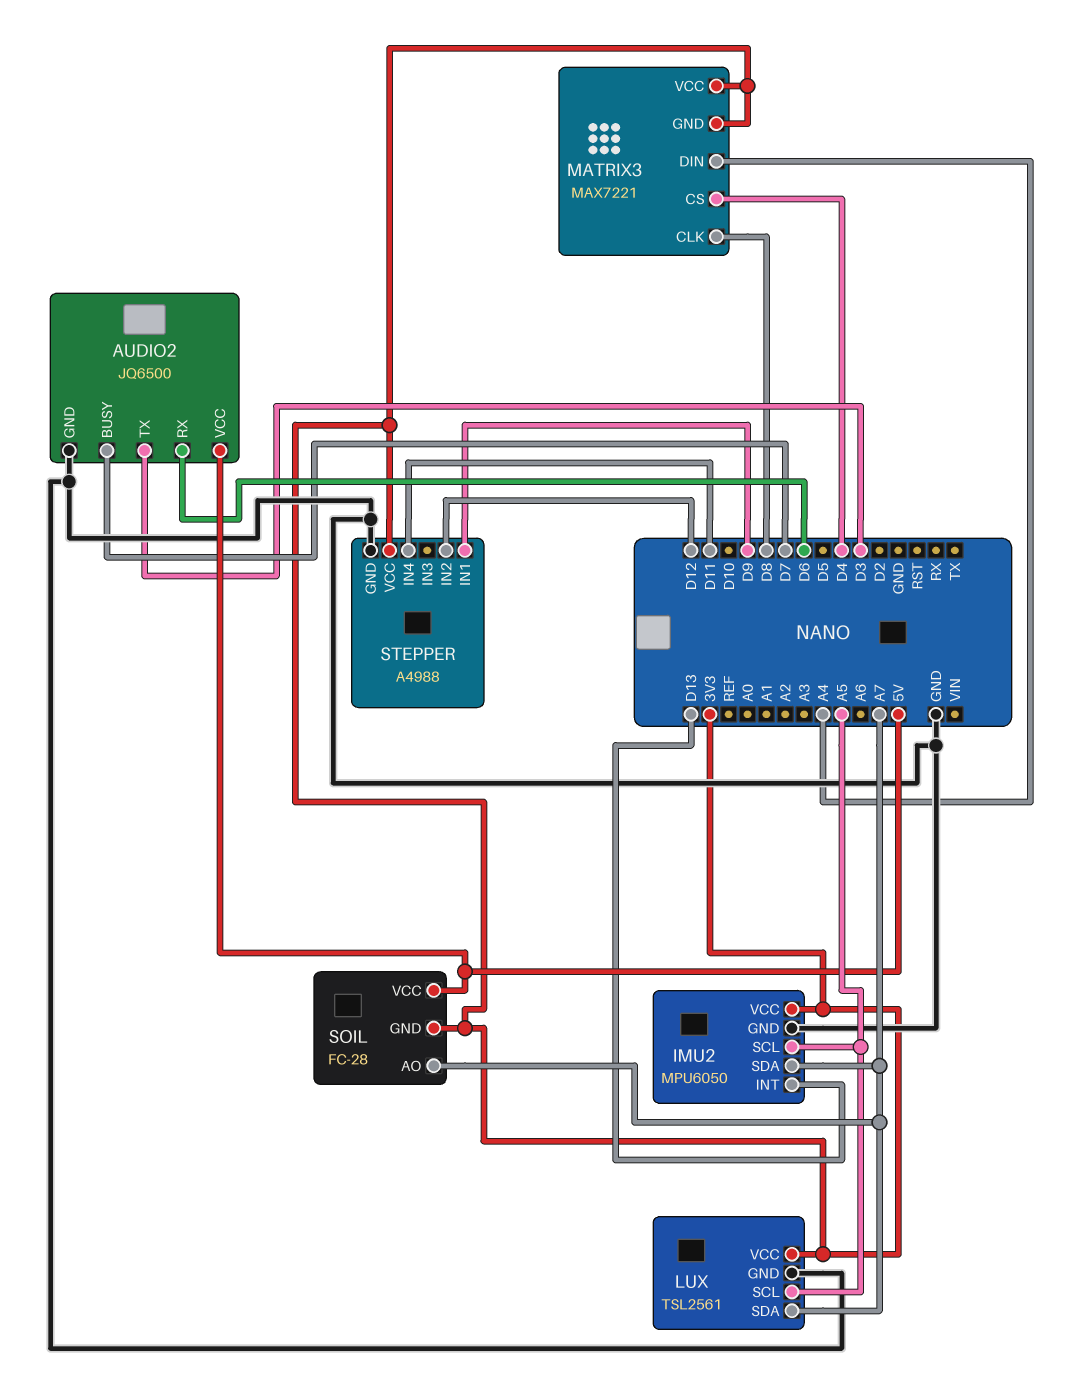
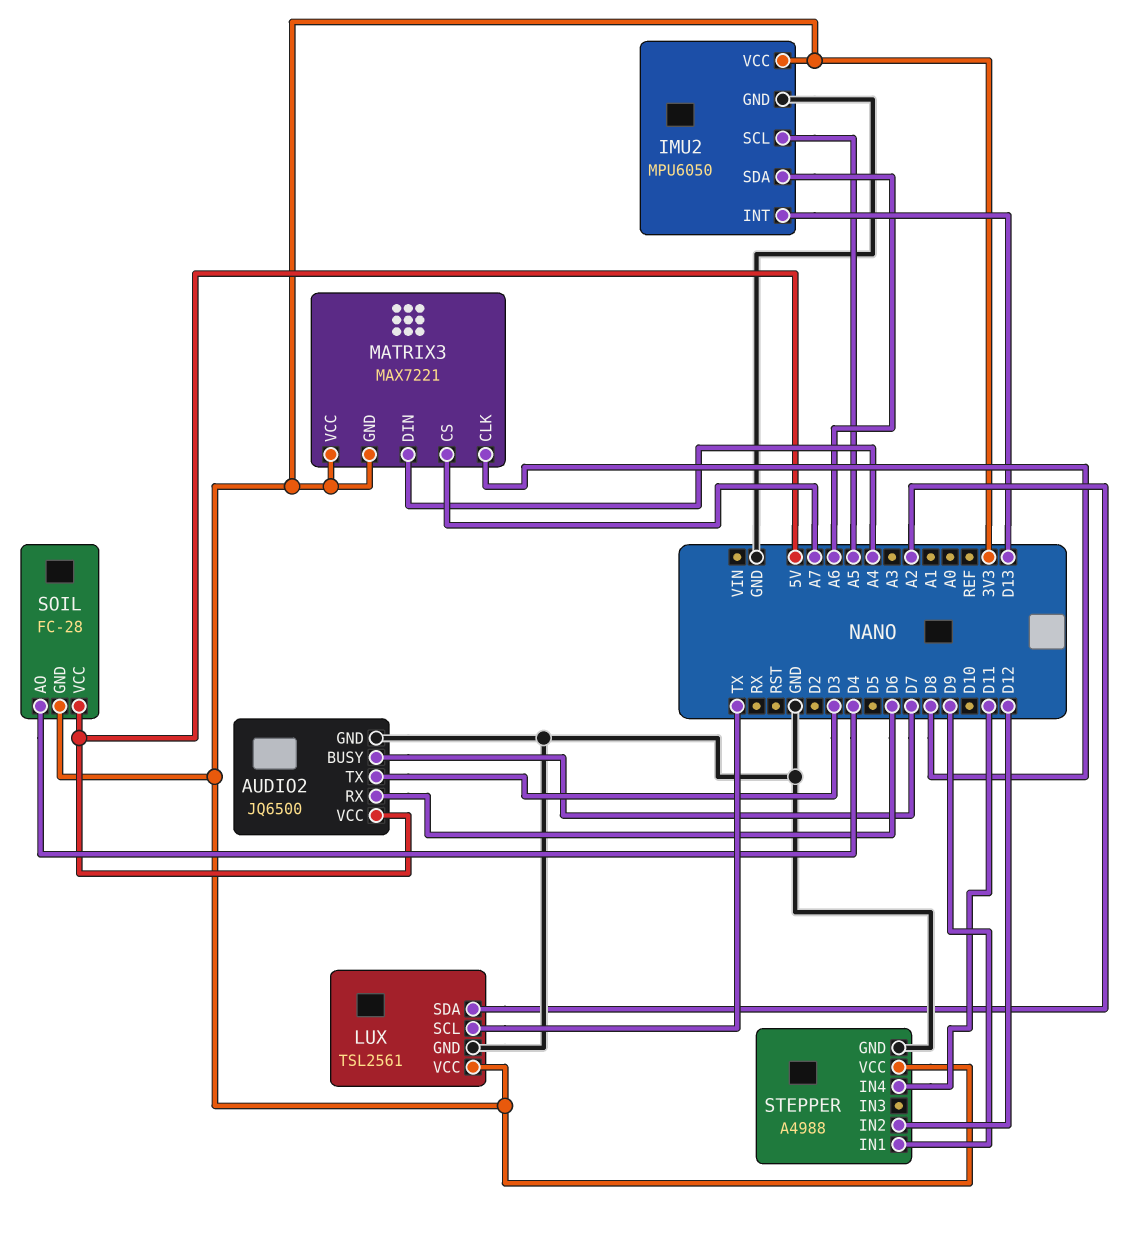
IMU2 pin SDA: A7 -> A6
LUX pin SCL: A5 -> TX
LUX pin SDA: A7 -> A2
MATRIX3 pin CS: D4 -> A7
SOIL pin AO: A7 -> D4

